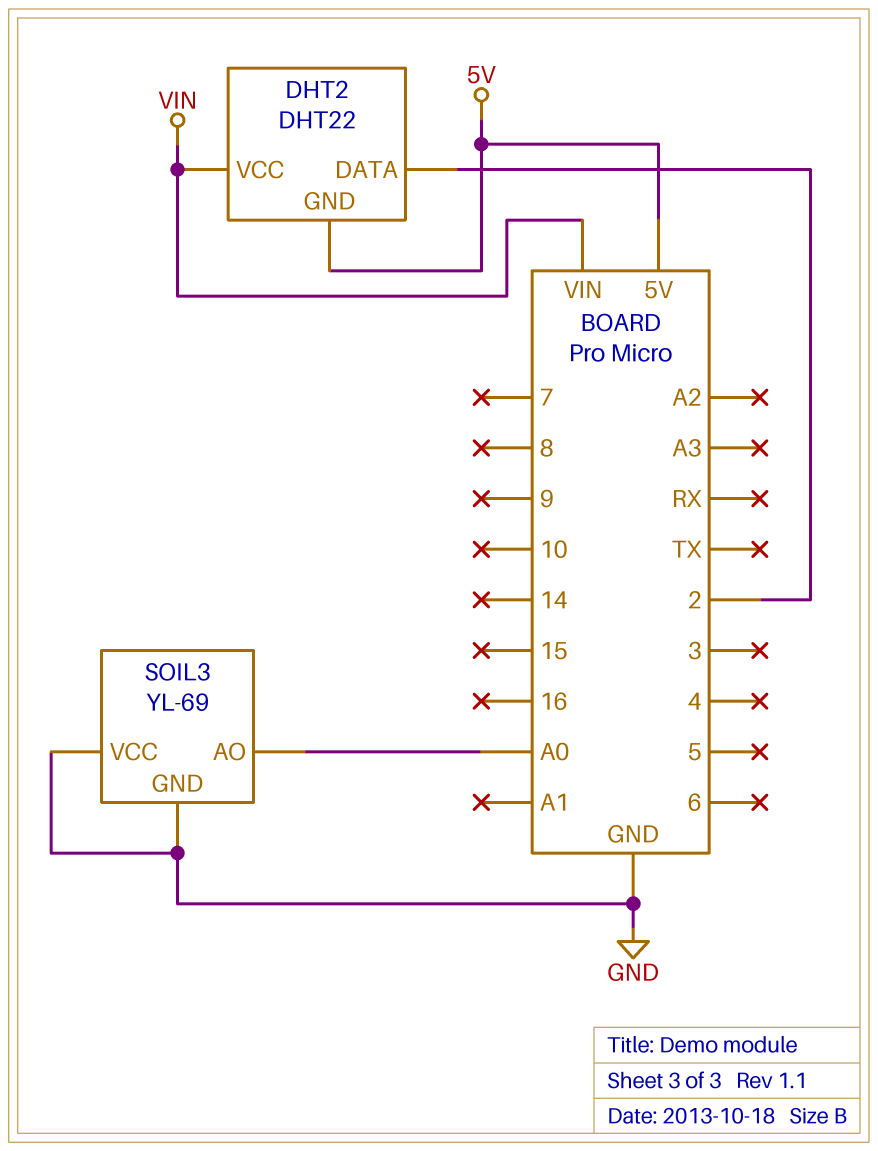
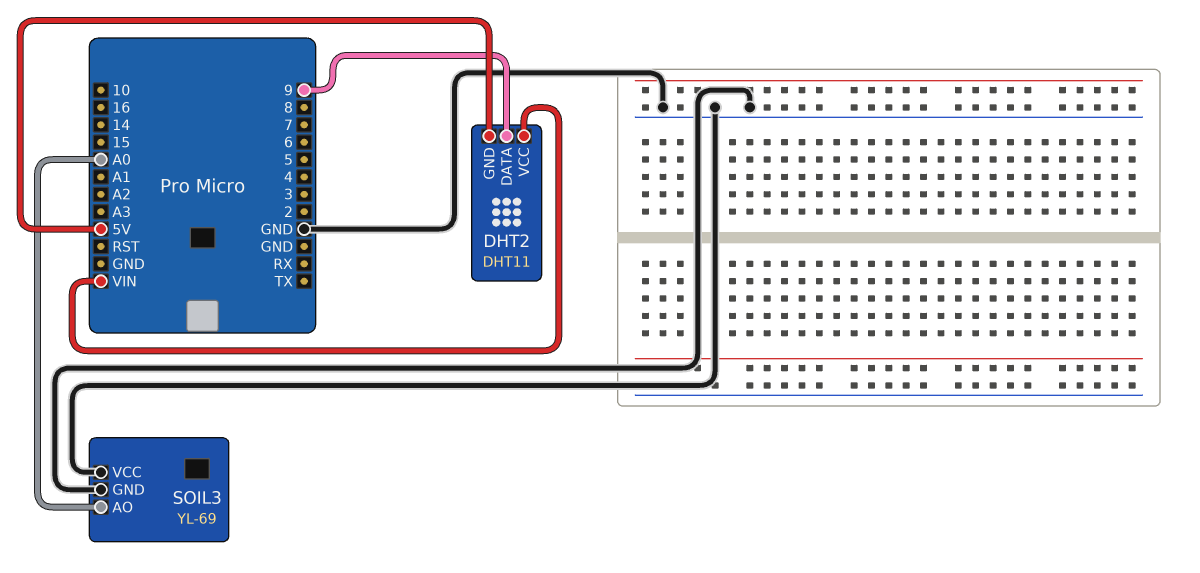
DHT2: DHT22 -> DHT11
DHT2 pin DATA: 2 -> 9

